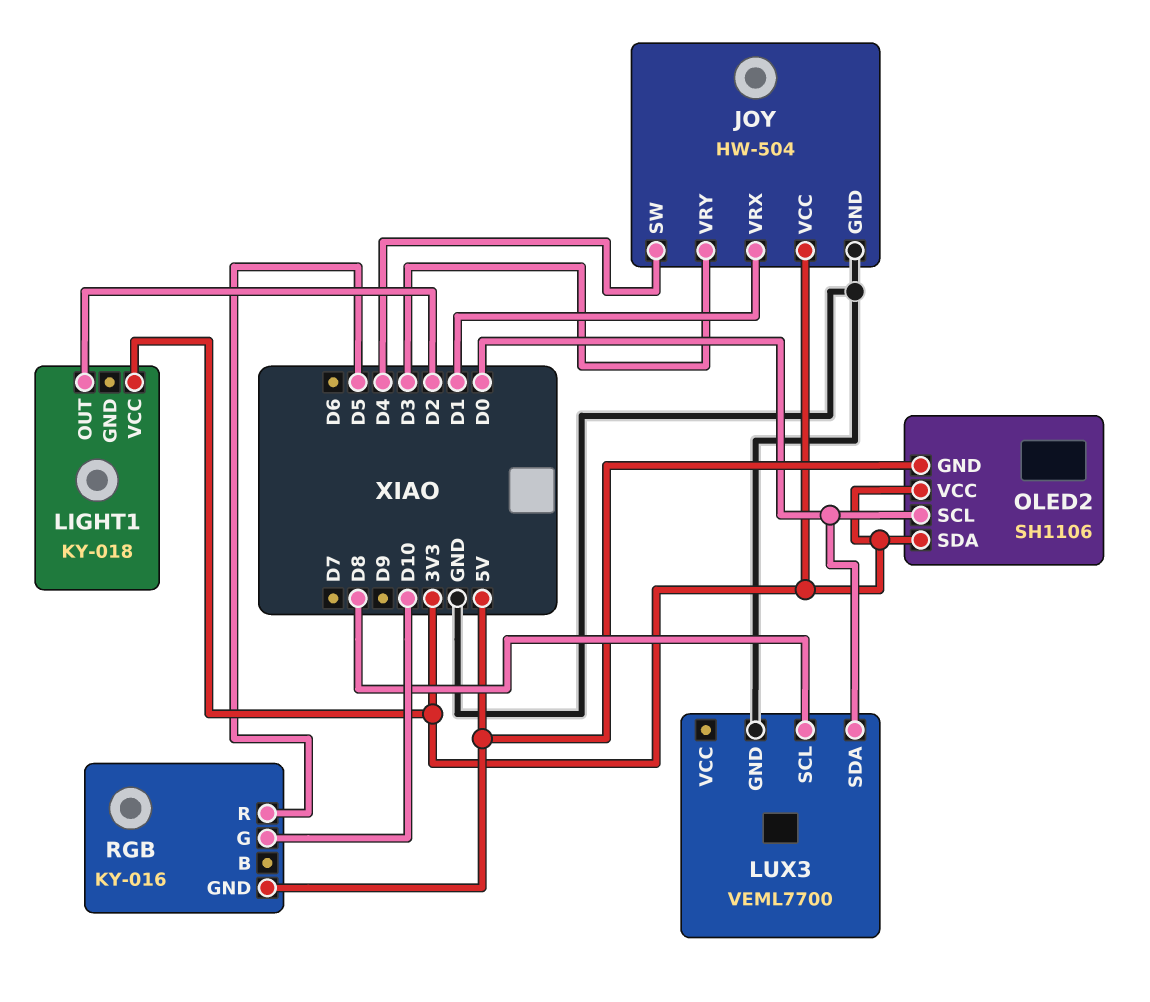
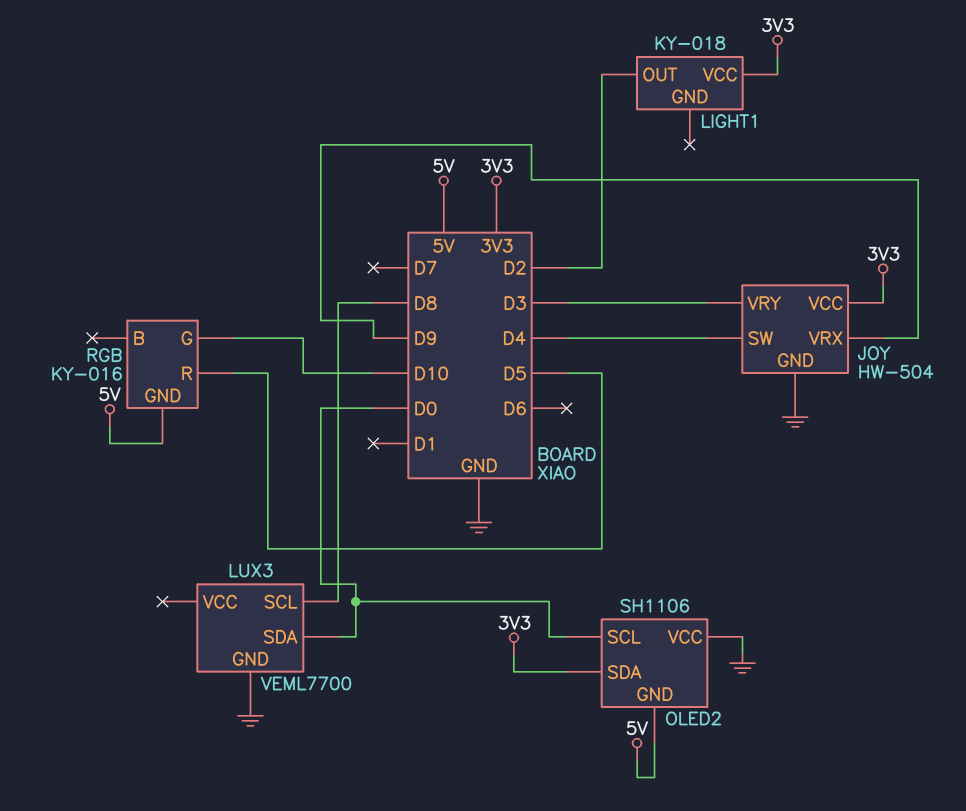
JOY pin VRX: D1 -> D9
OLED2 pin VCC: 3V3 -> GND

